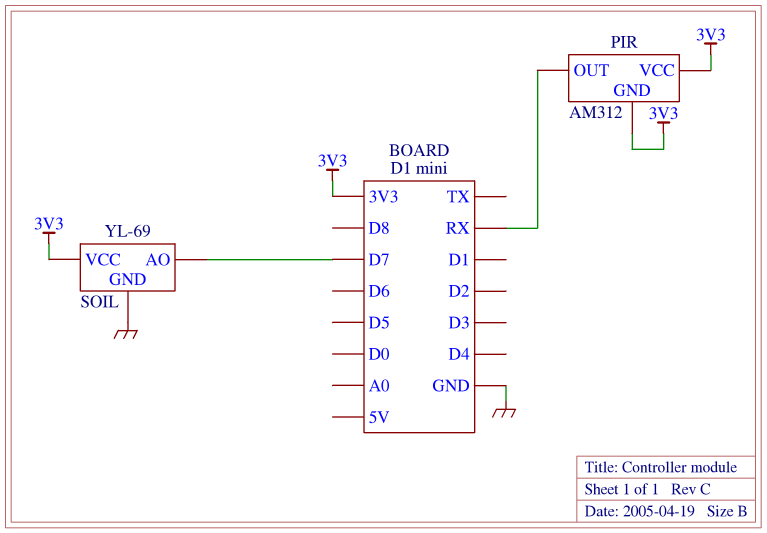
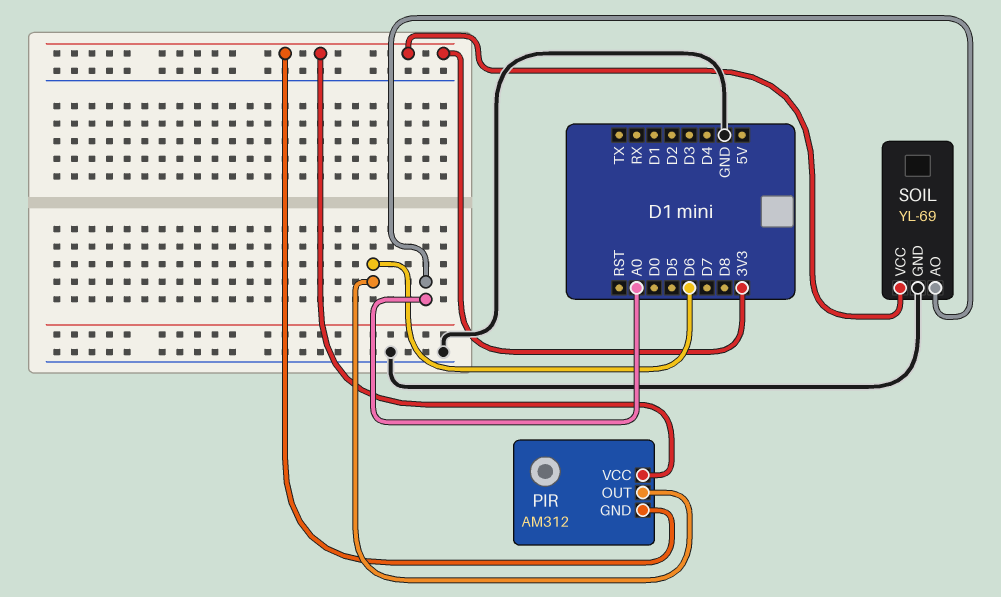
PIR pin OUT: RX -> D6
SOIL pin AO: D7 -> A0

